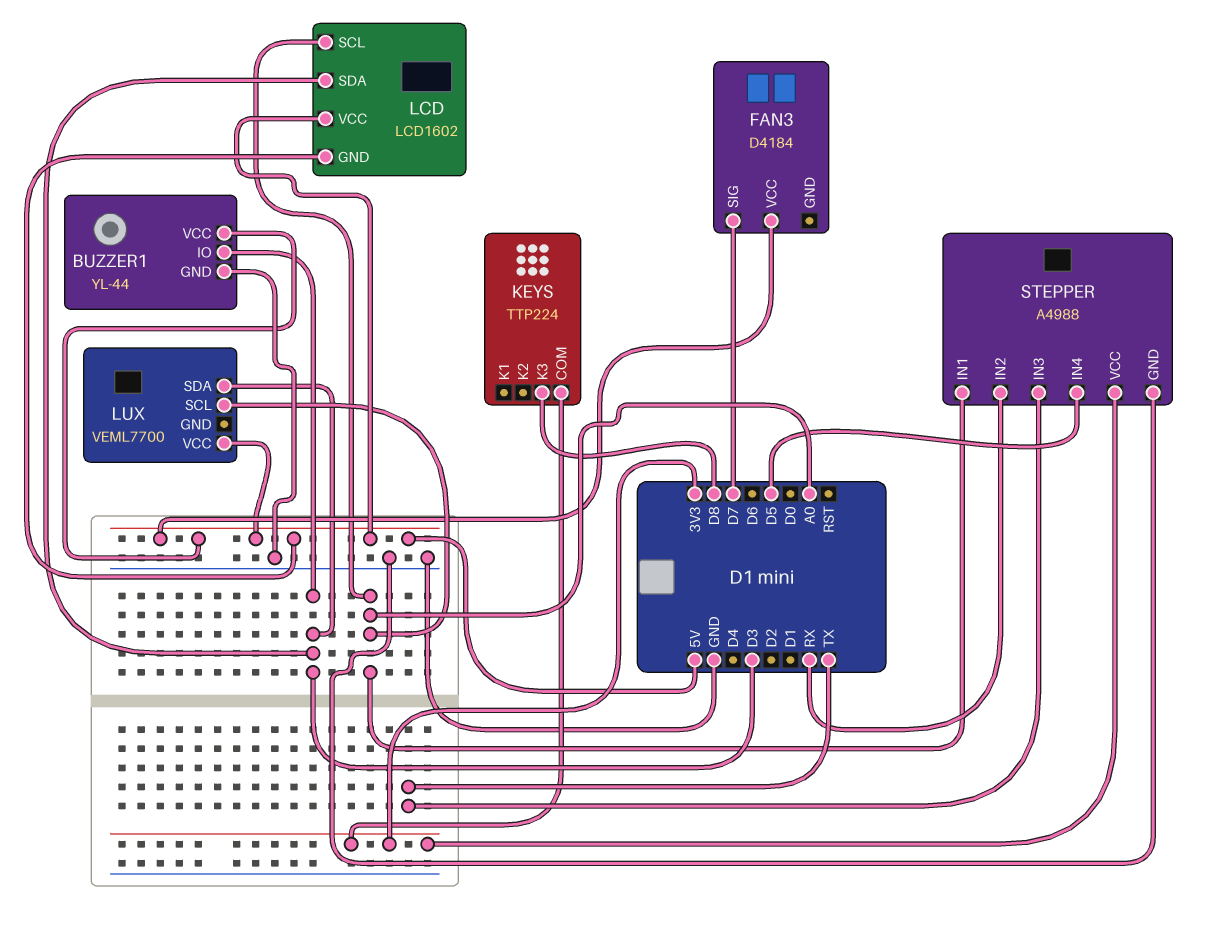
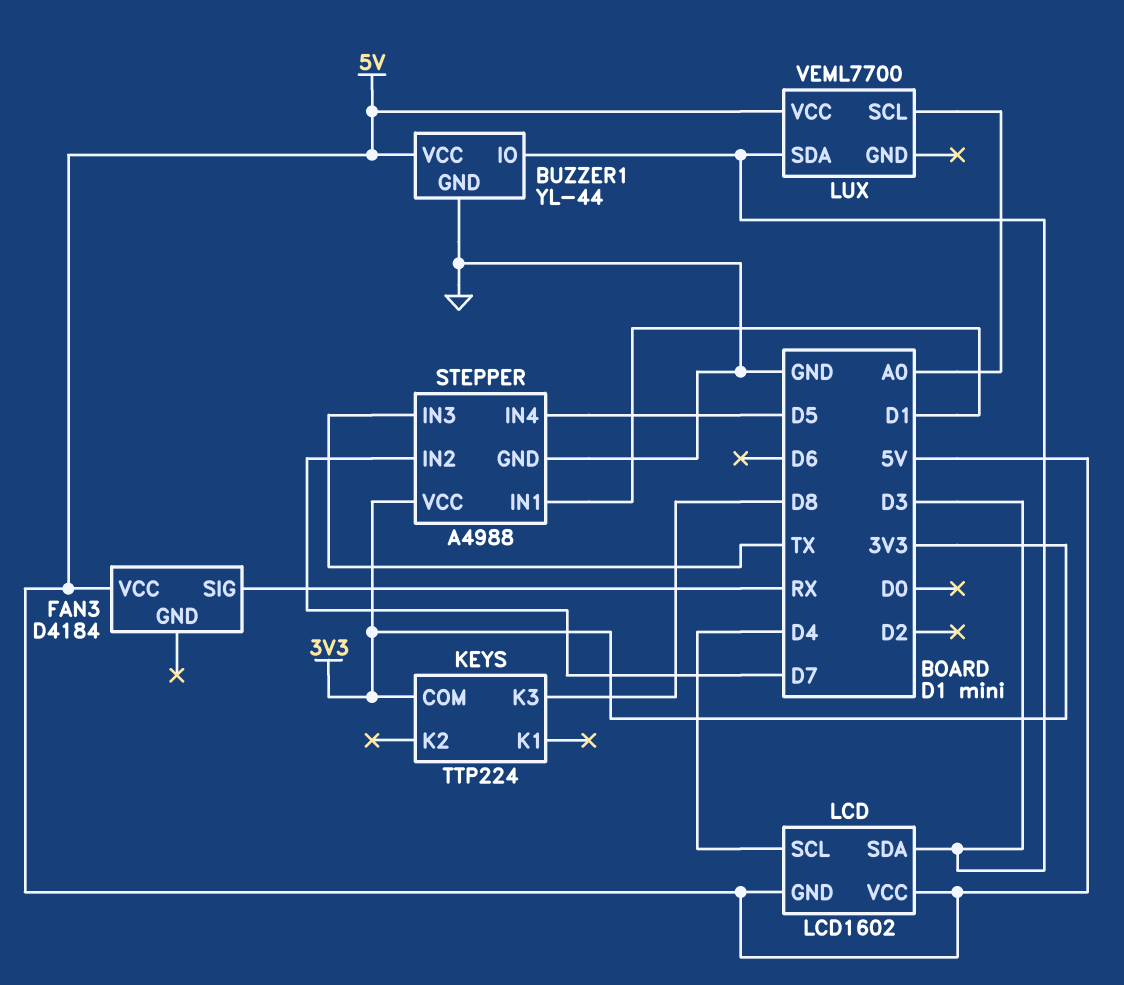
FAN3 pin SIG: D7 -> RX
LCD pin SCL: A0 -> D4
STEPPER pin IN1: A0 -> D1
STEPPER pin IN2: RX -> D7

